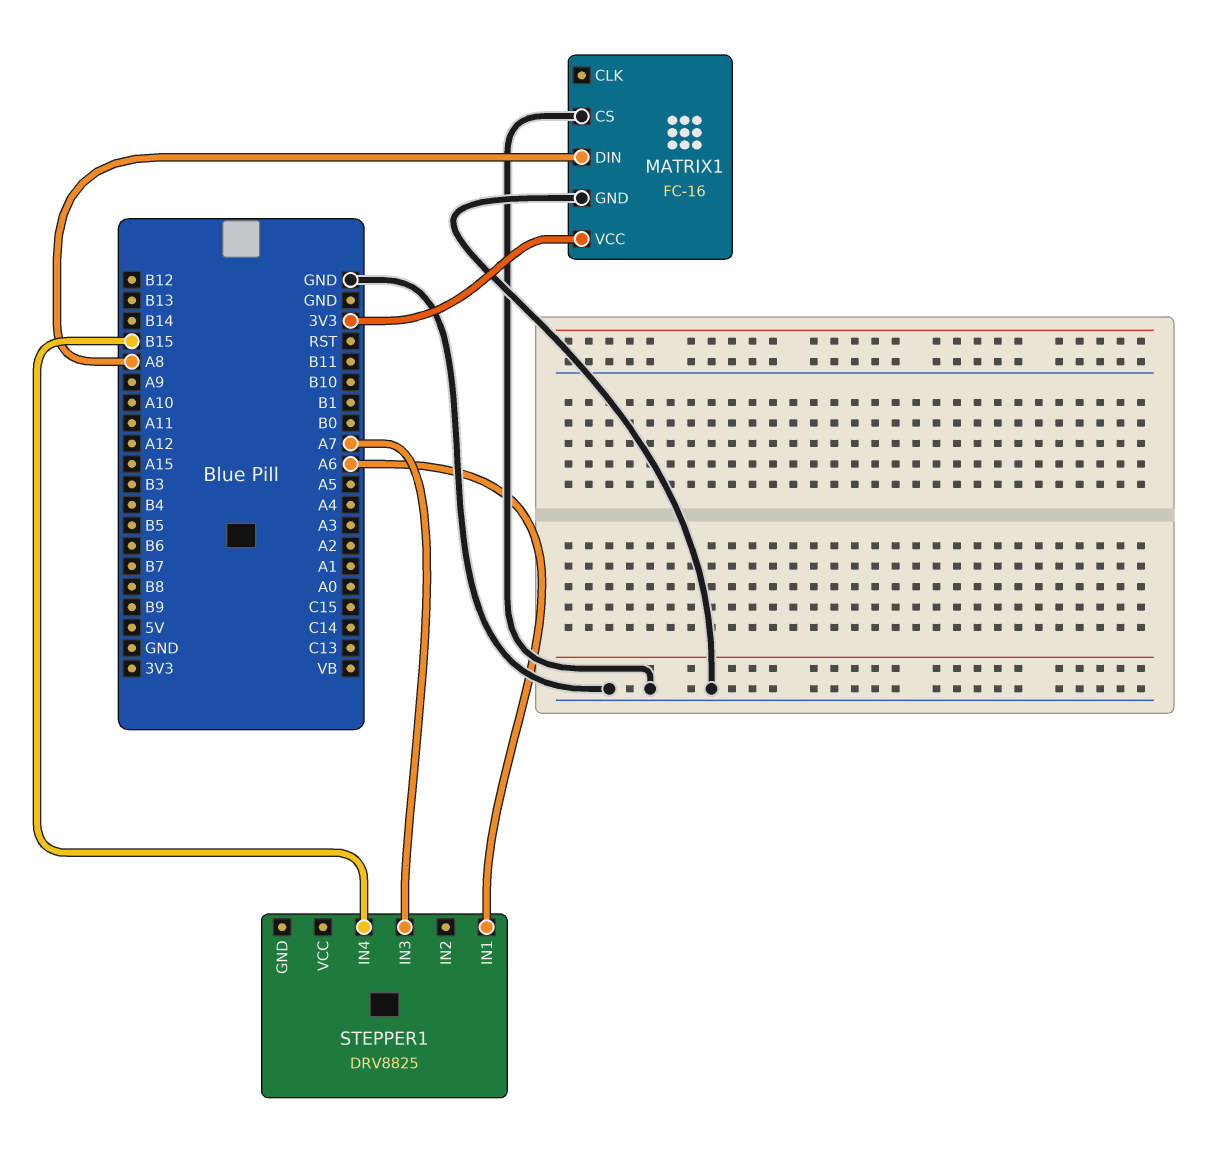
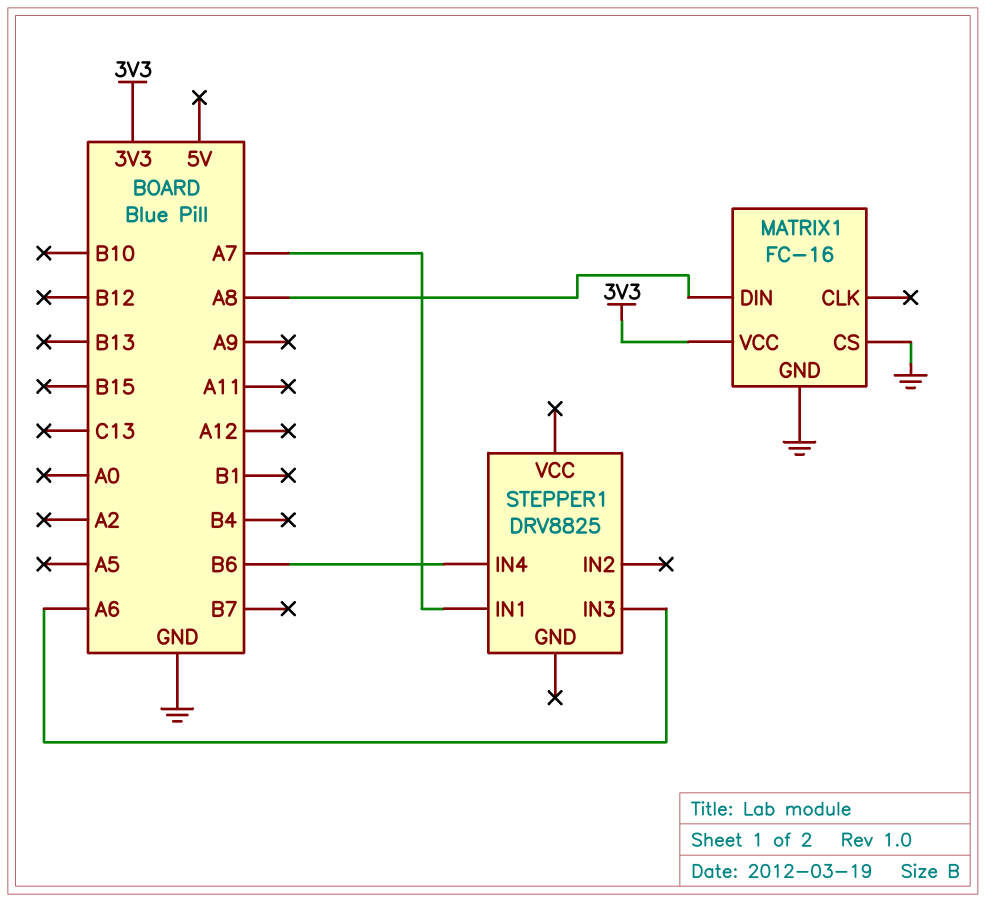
STEPPER1 pin IN1: A6 -> A7
STEPPER1 pin IN3: A7 -> A6
STEPPER1 pin IN4: B15 -> B6

